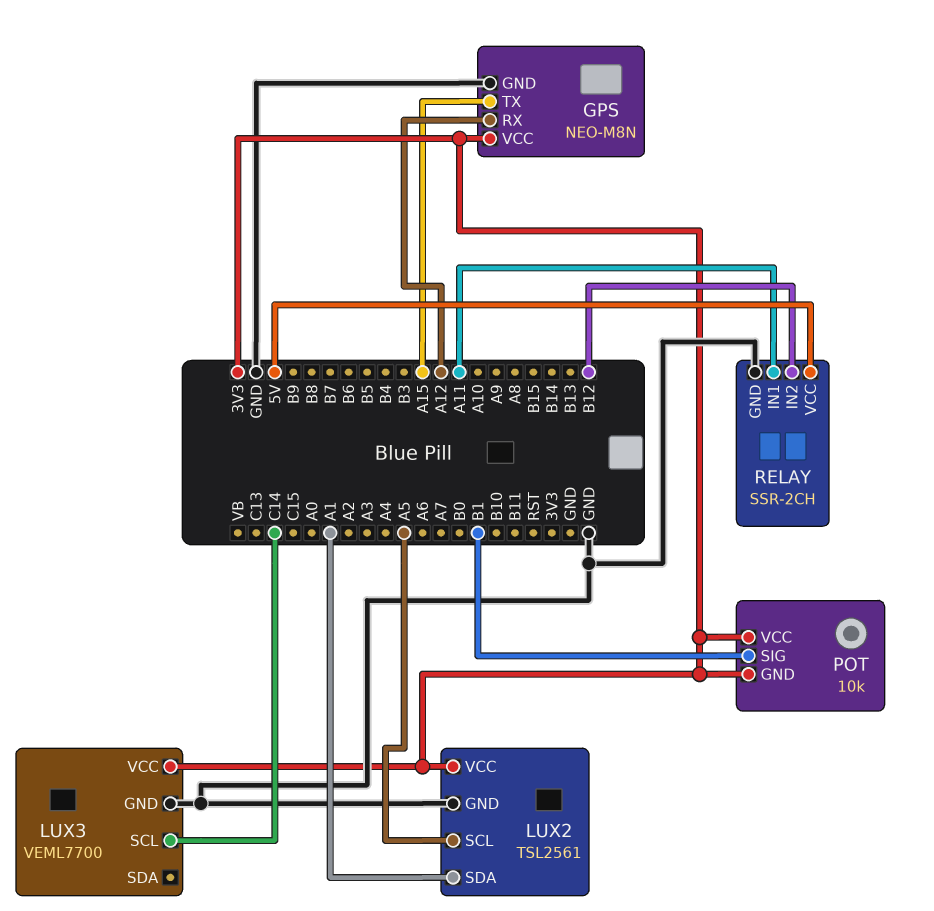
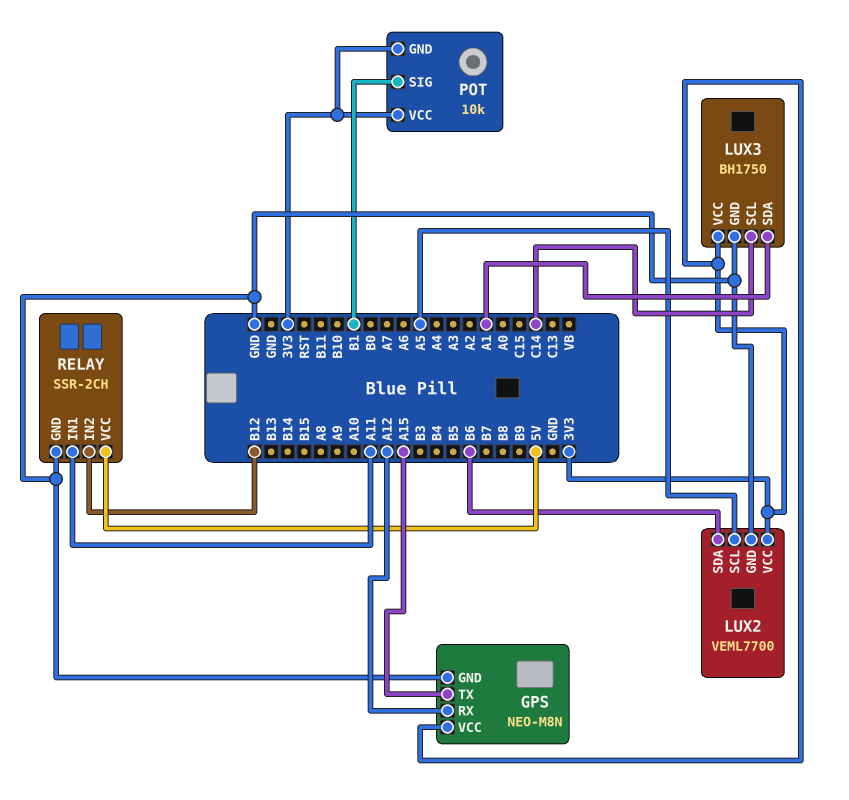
LUX2: TSL2561 -> VEML7700
LUX2 pin SDA: A1 -> B6
LUX3: VEML7700 -> BH1750
LUX3 pin SDA: none -> A1

